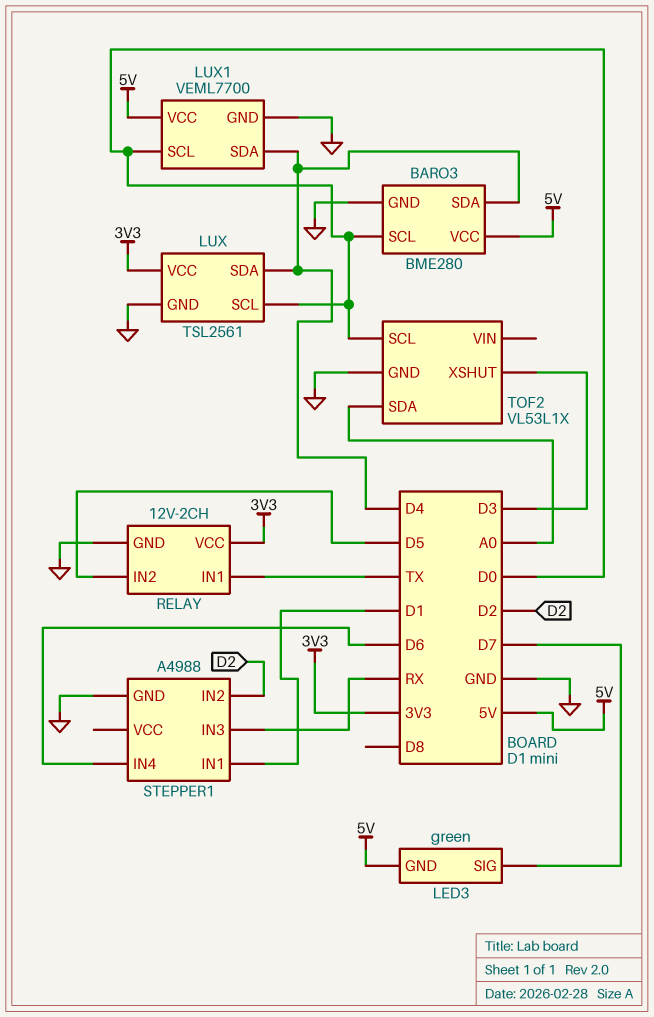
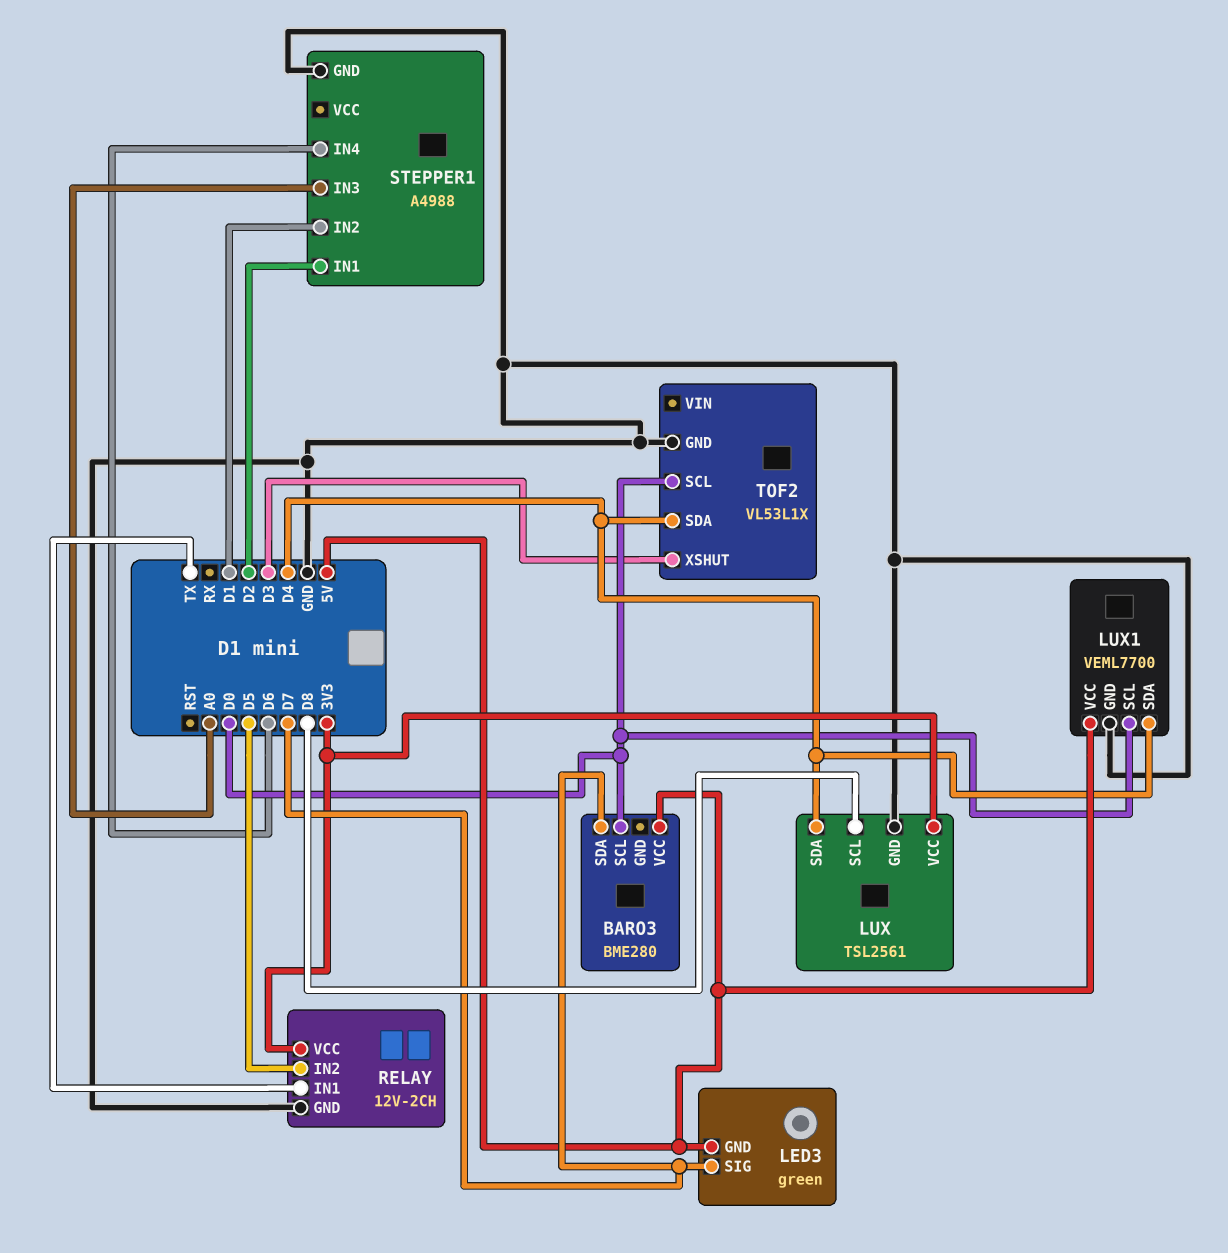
BARO3 pin GND: GND -> none
BARO3 pin SDA: D4 -> D7
LUX pin SCL: D0 -> D8
STEPPER1 pin IN1: D1 -> D2
STEPPER1 pin IN2: D2 -> D1
STEPPER1 pin IN3: RX -> A0
TOF2 pin SDA: A0 -> D4

